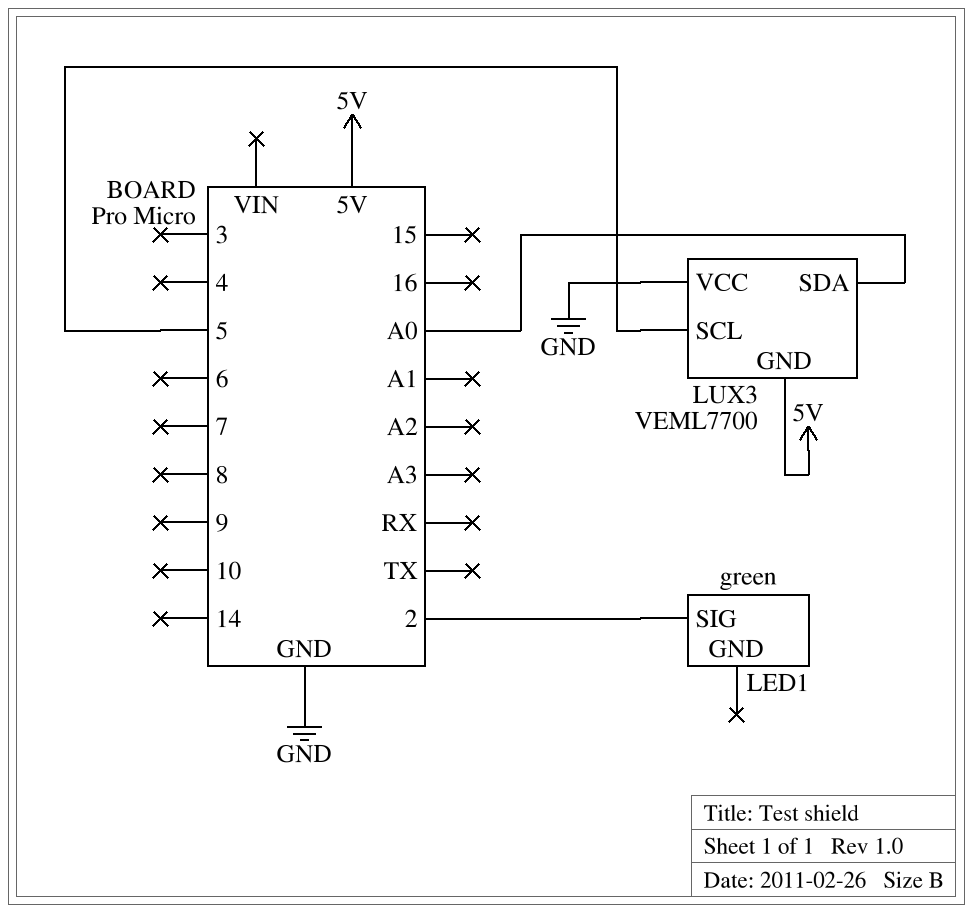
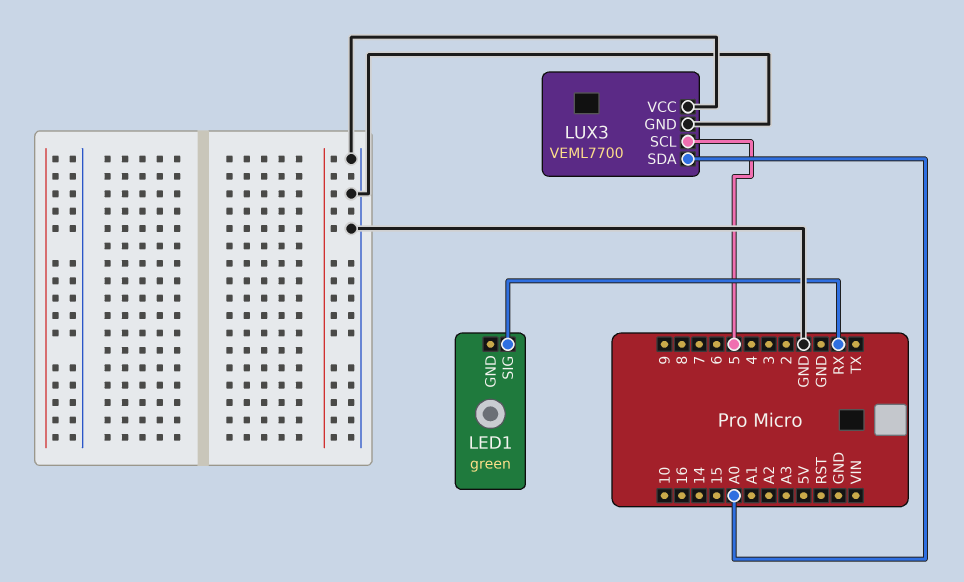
LED1 pin SIG: 2 -> RX
LUX3 pin GND: 5V -> GND

